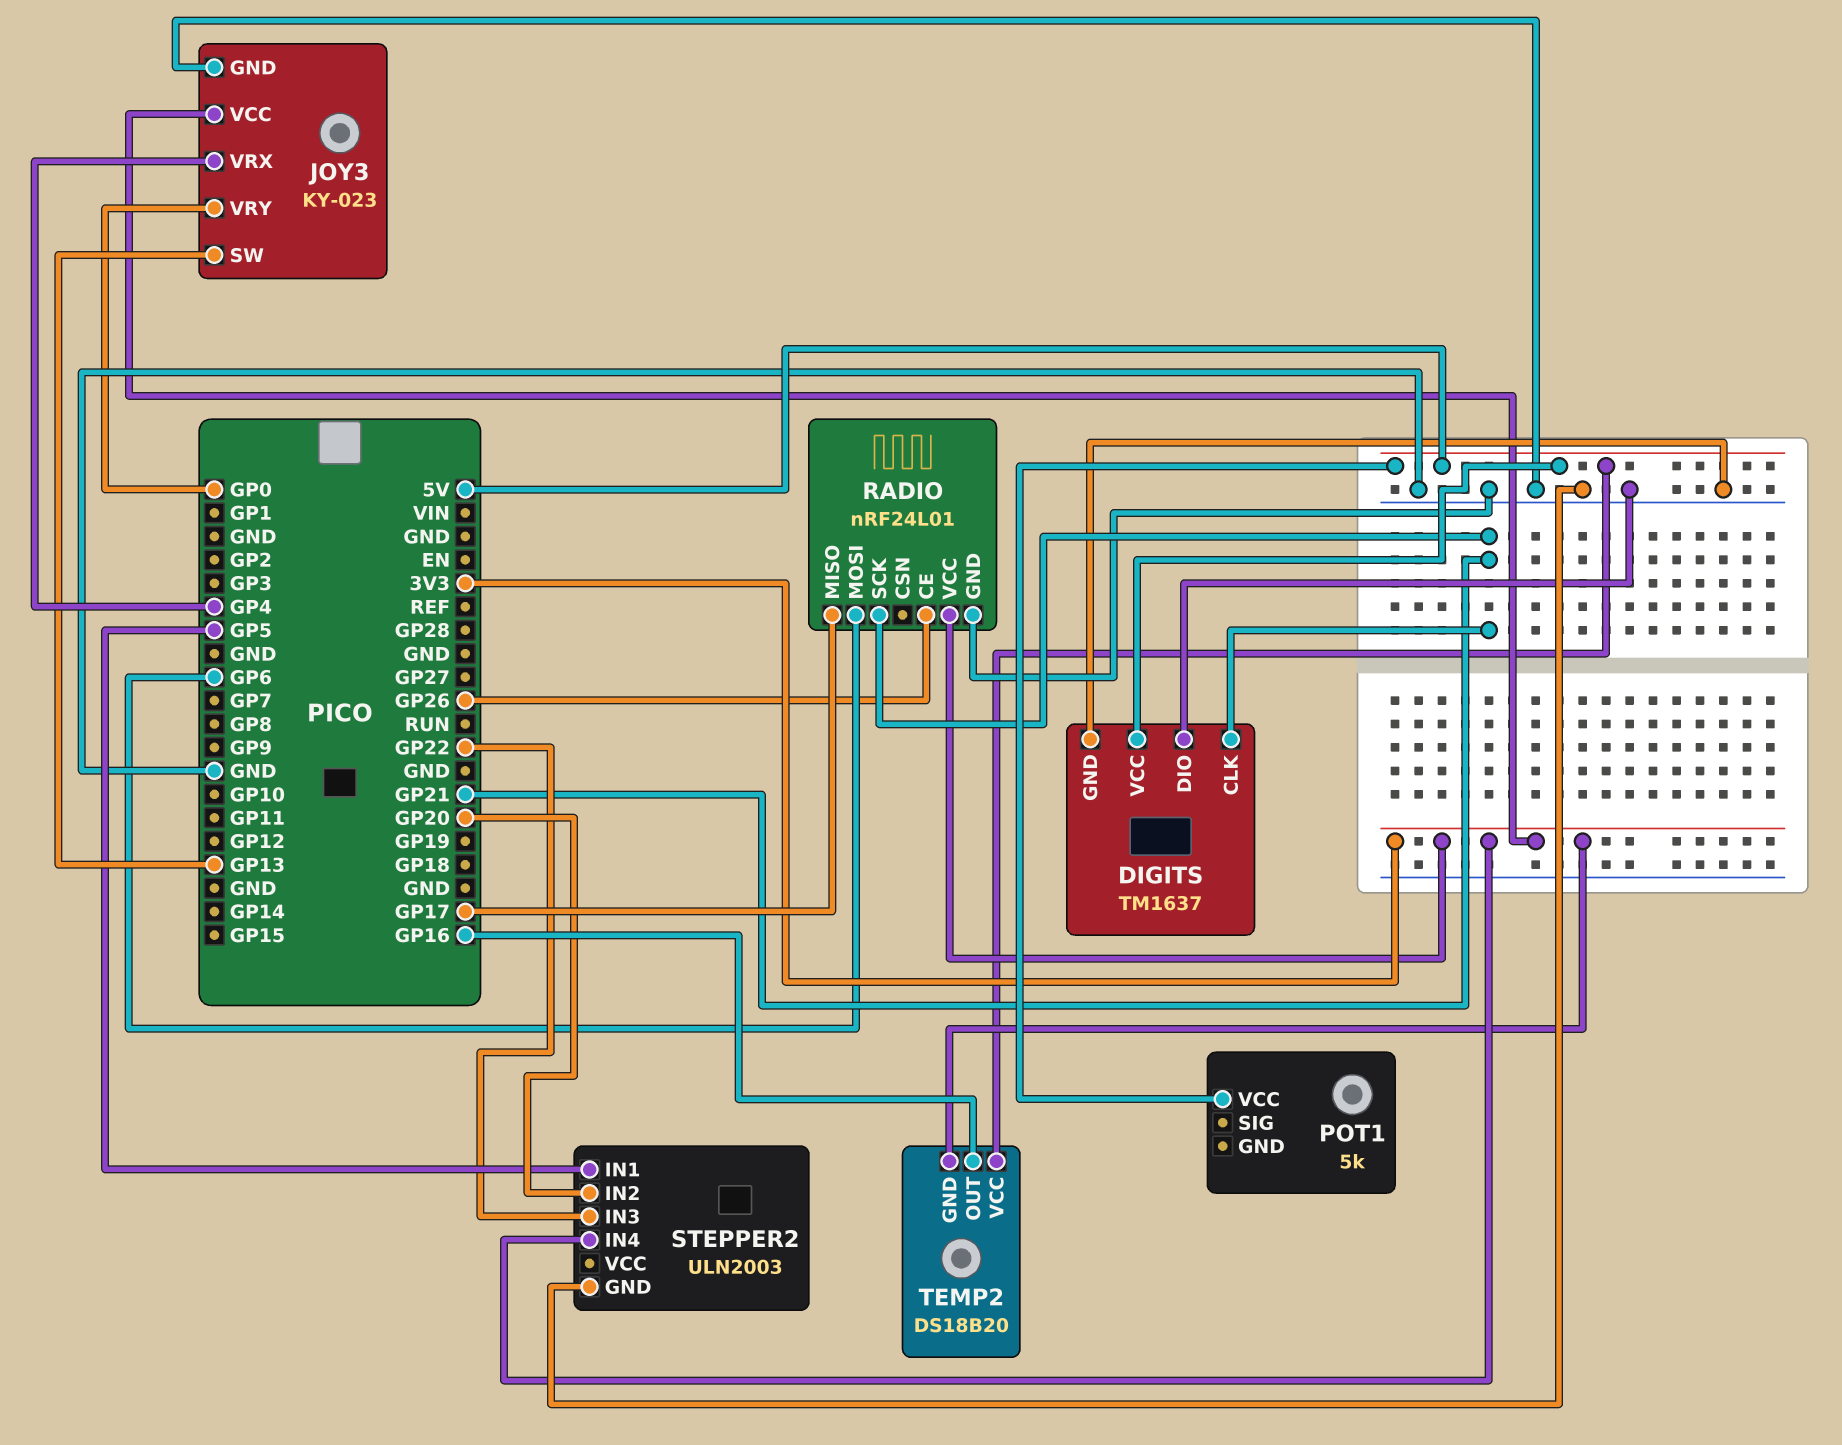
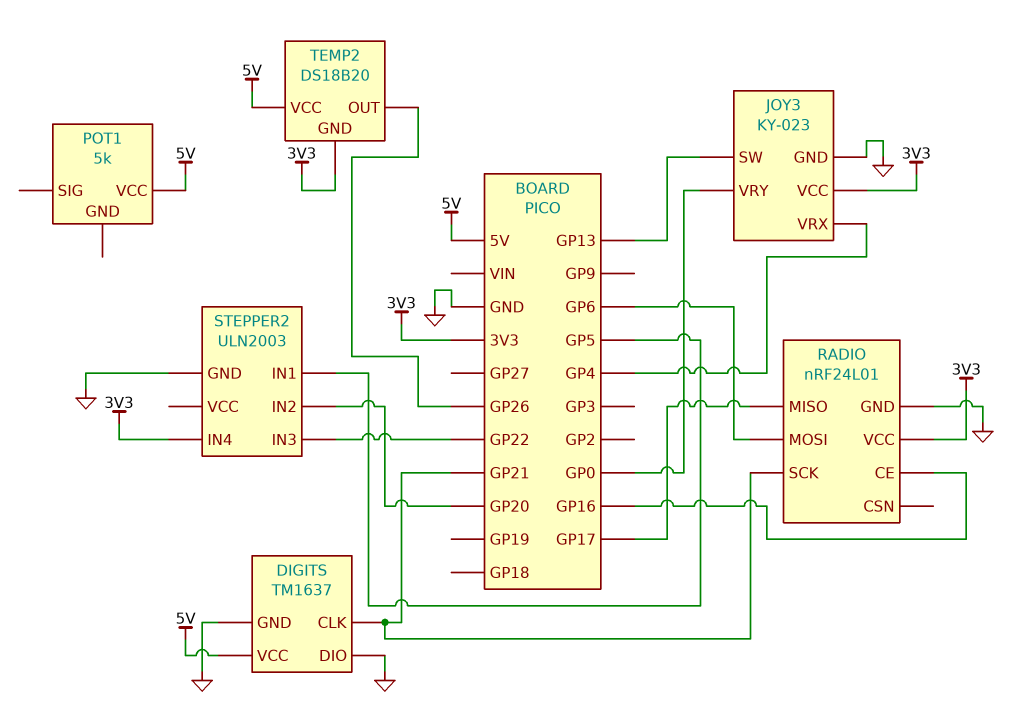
RADIO pin CE: GP26 -> GP16
TEMP2 pin OUT: GP16 -> GP26

